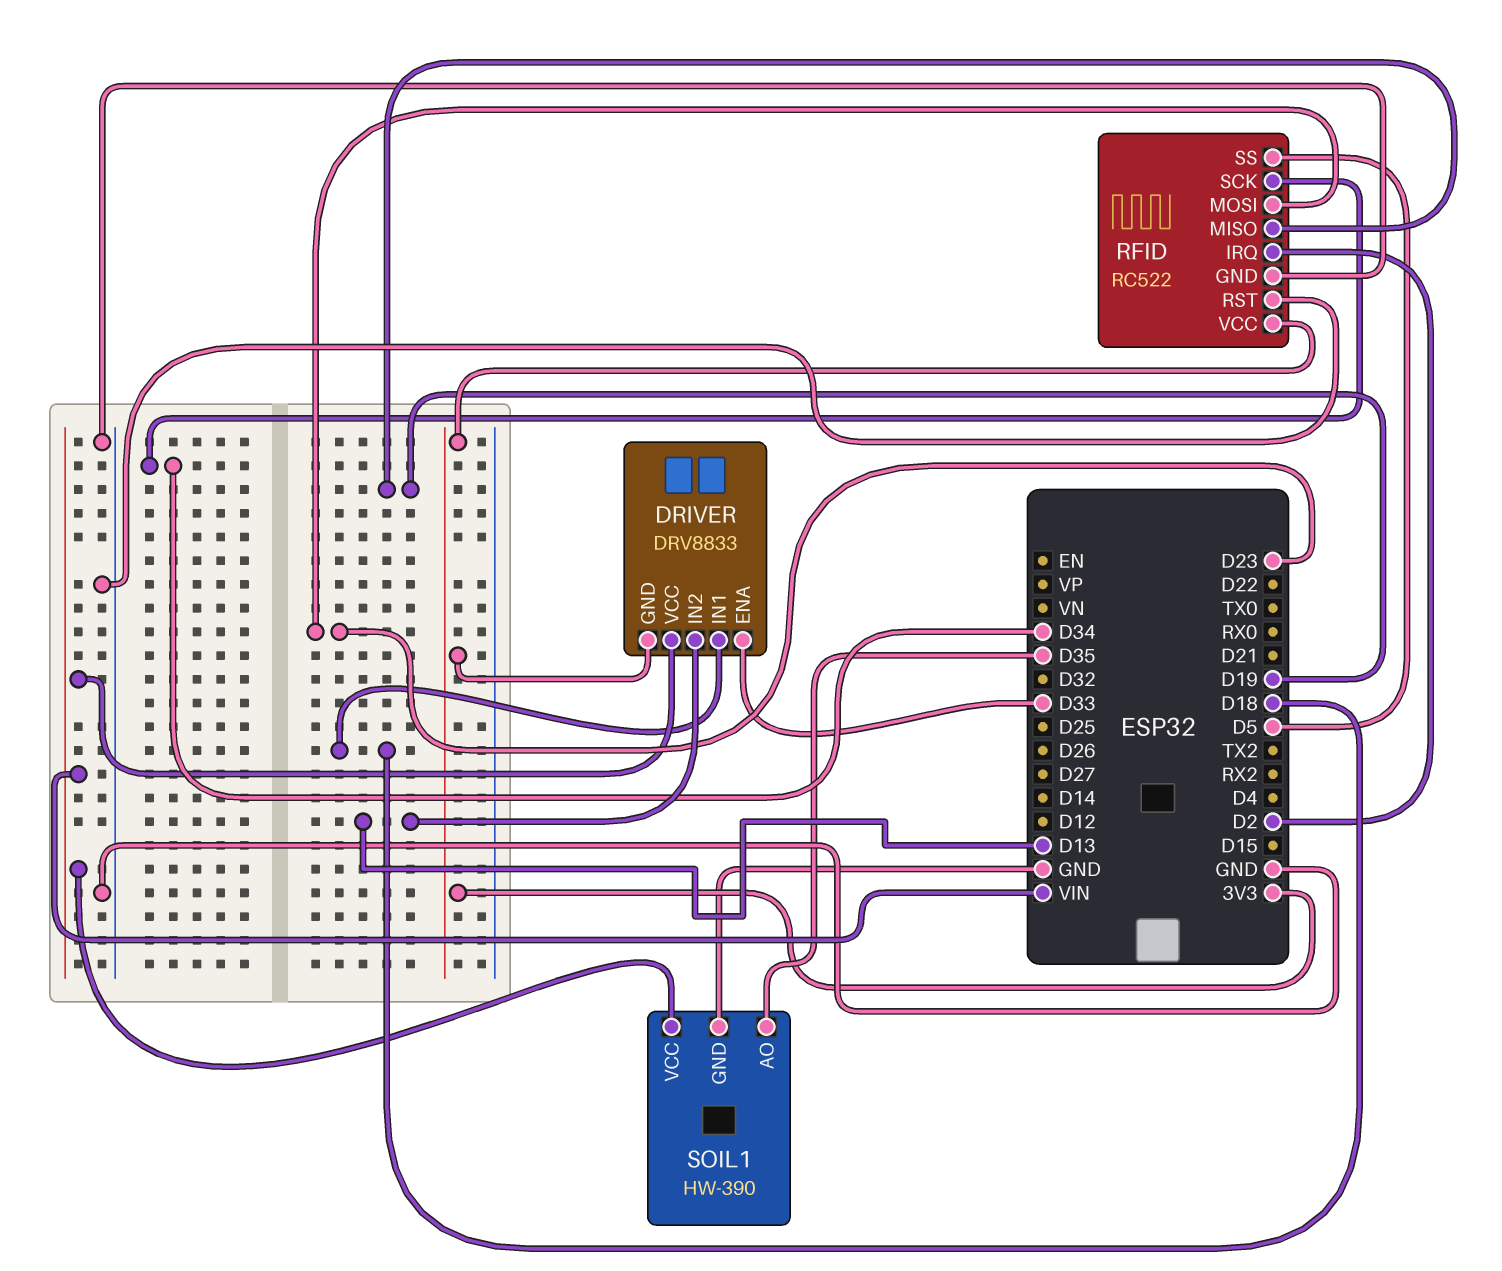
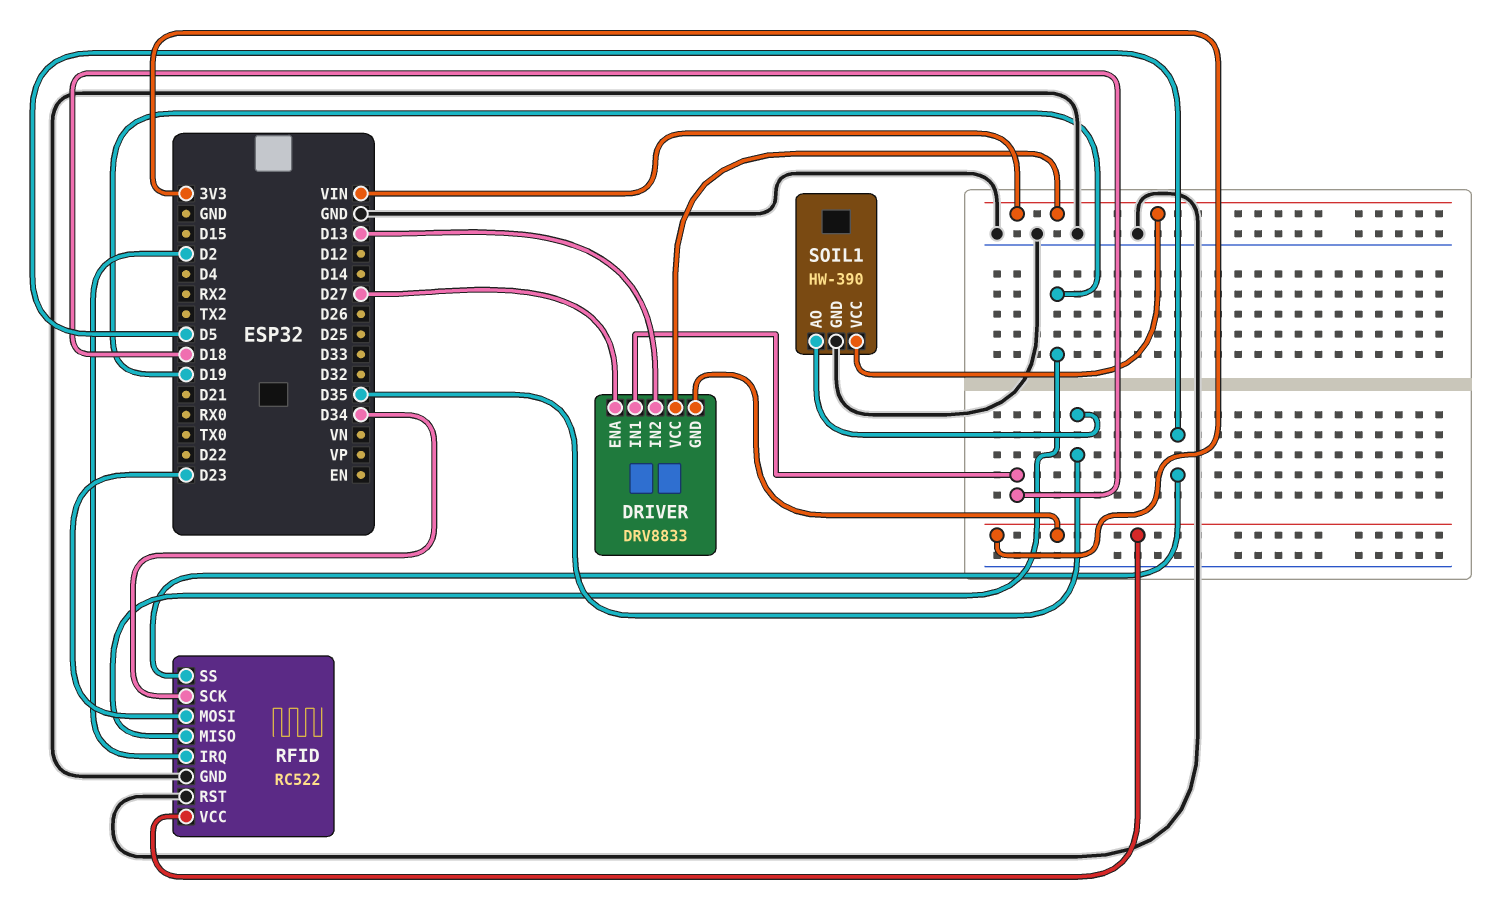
DRIVER pin ENA: D33 -> D27

